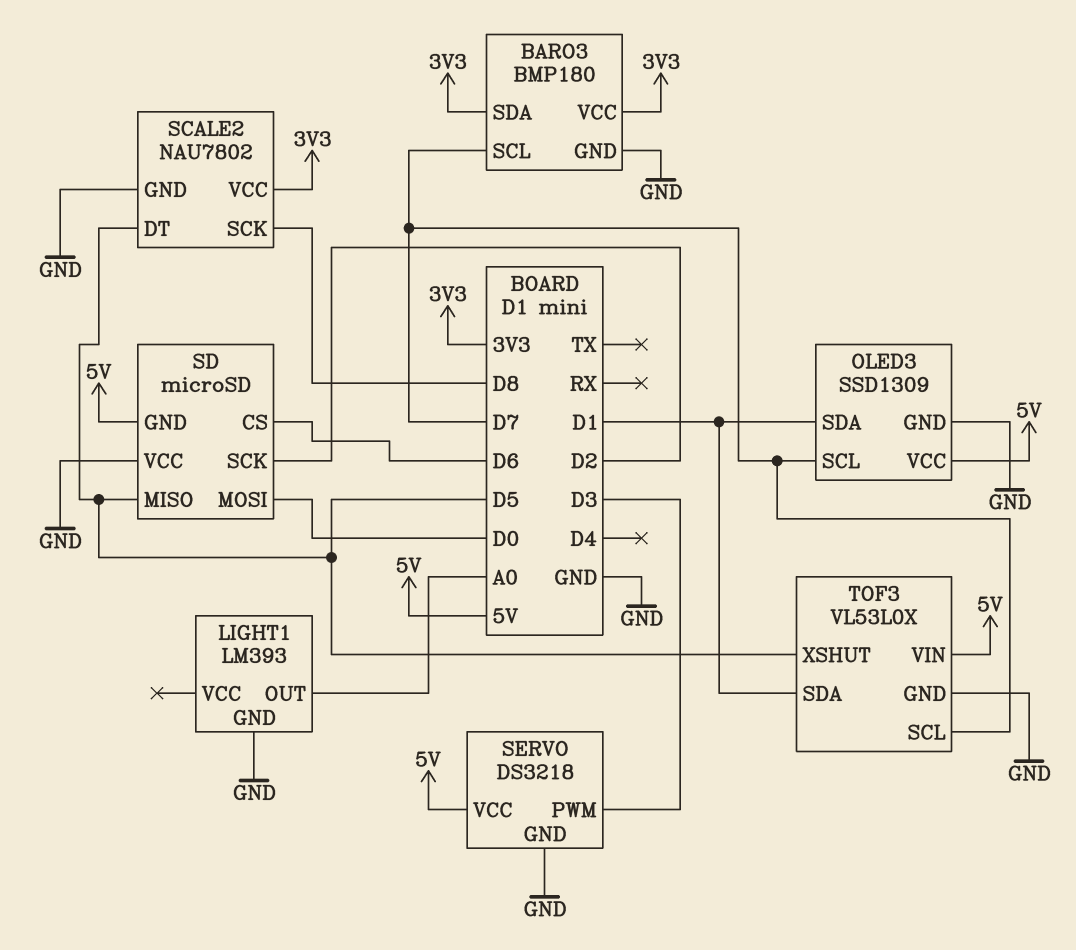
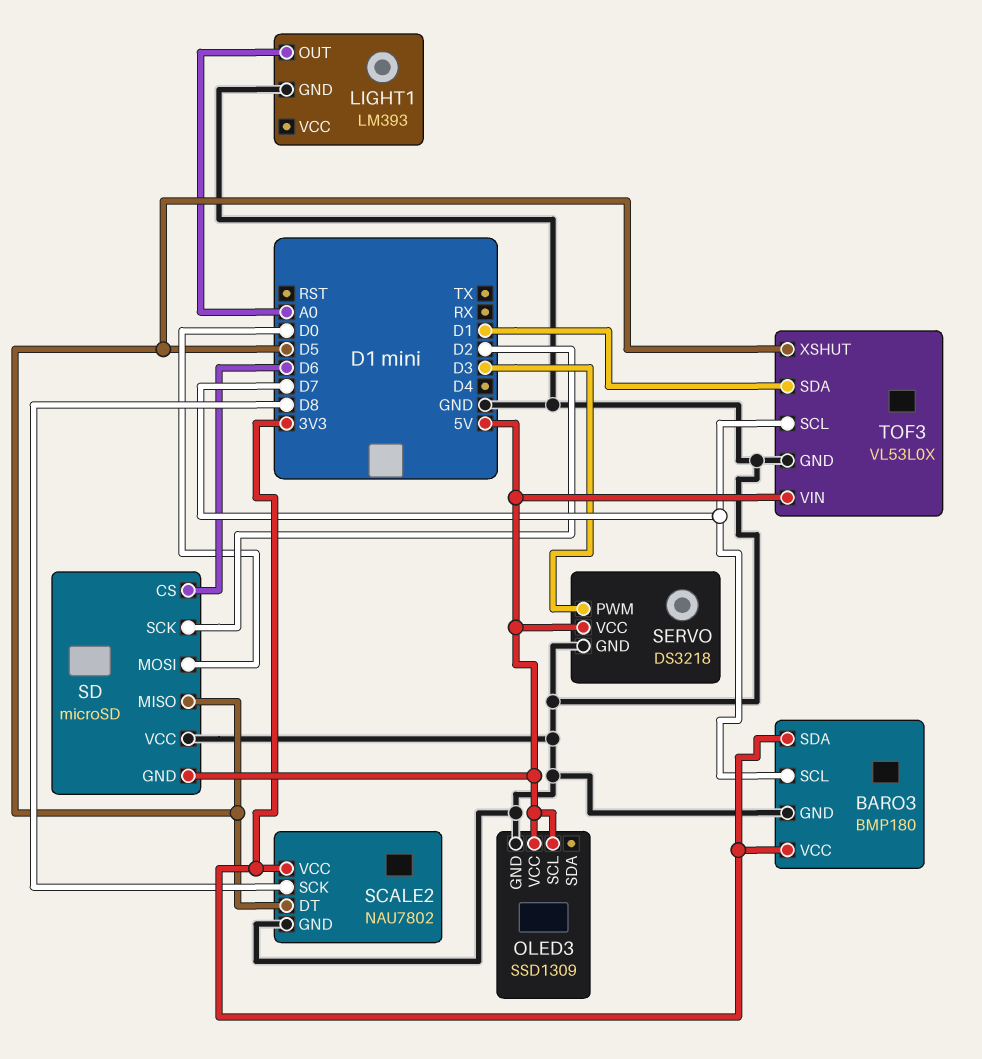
OLED3 pin SCL: D7 -> 5V
OLED3 pin SDA: D1 -> none

